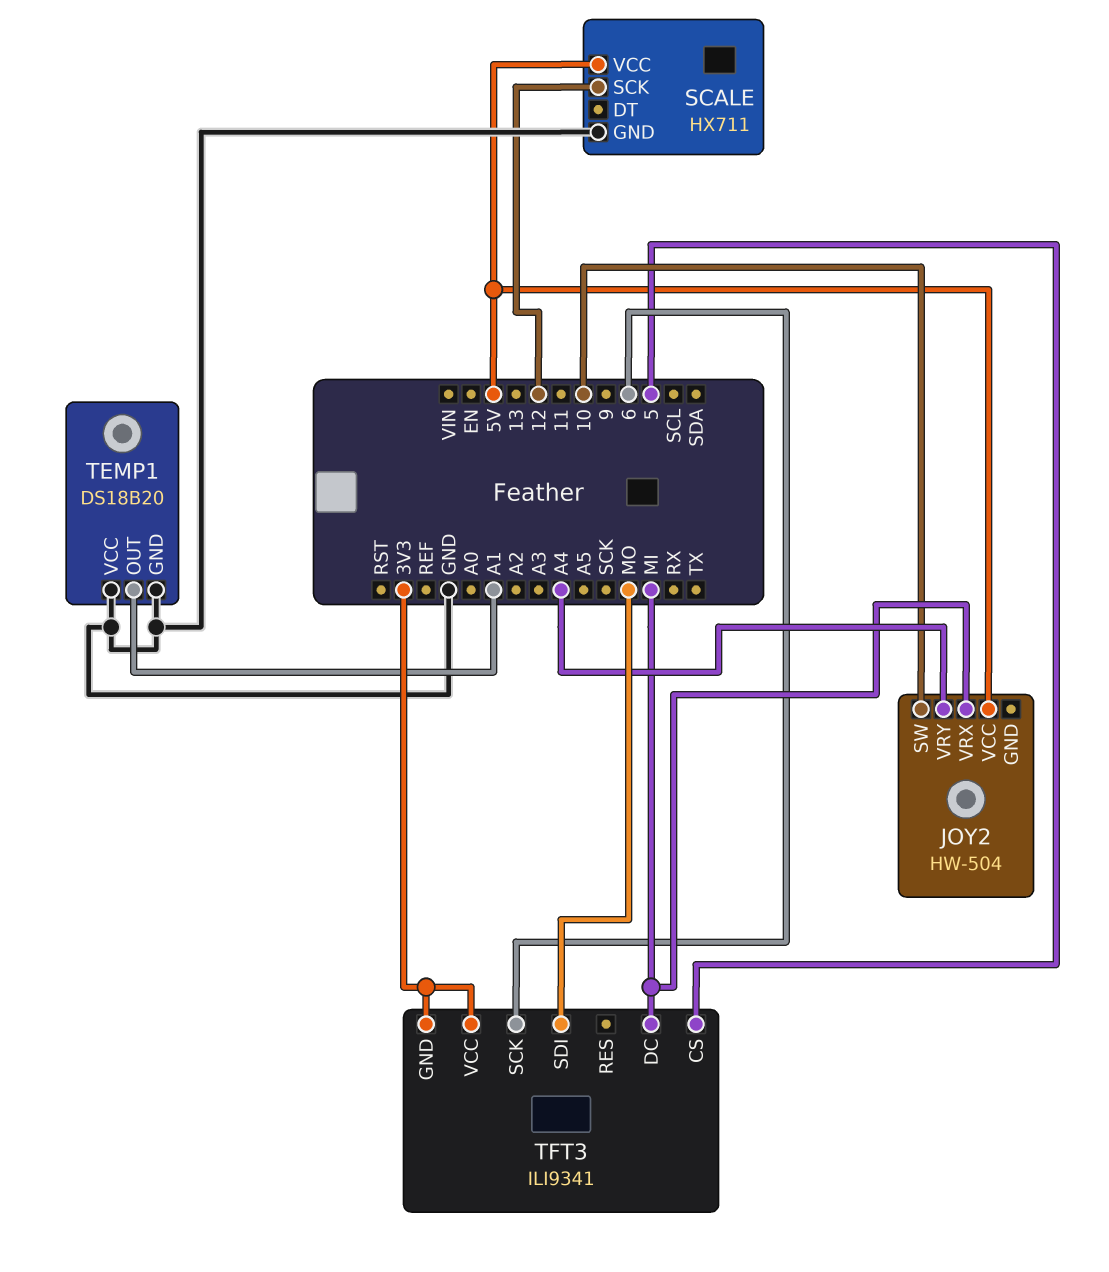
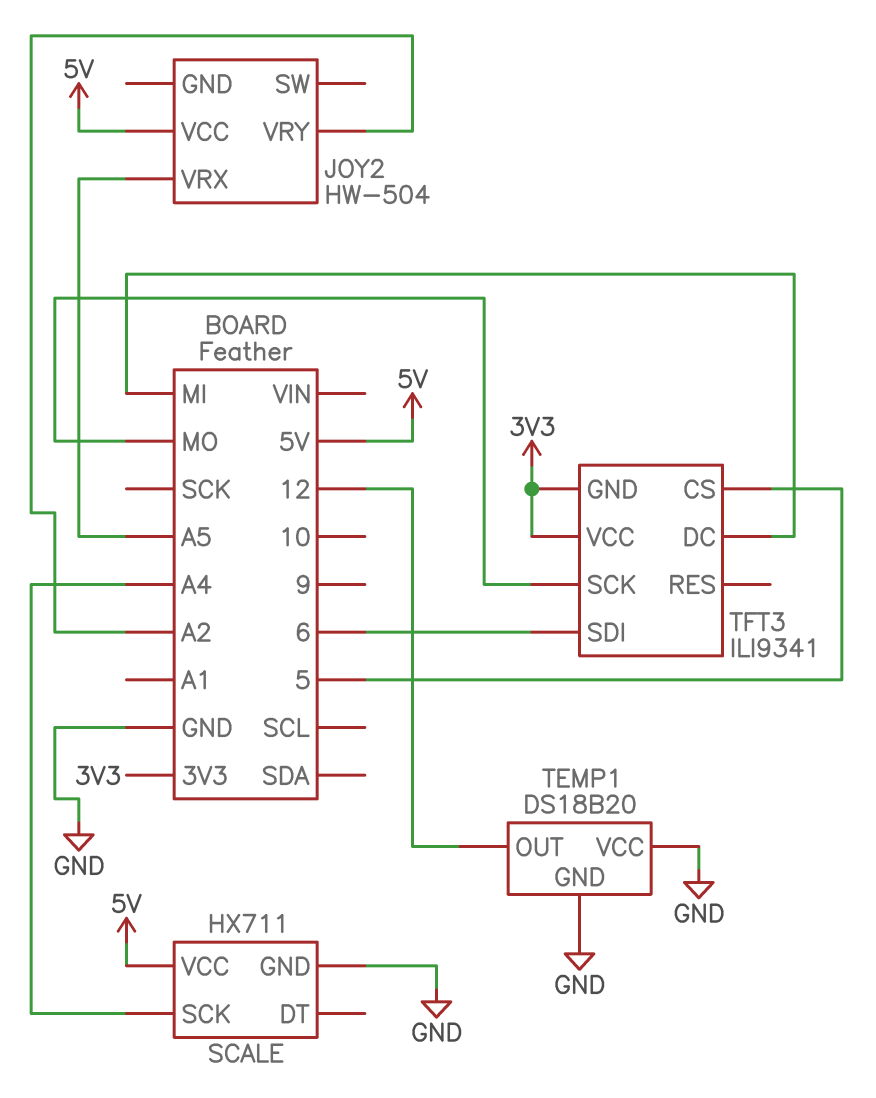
JOY2 pin SW: 10 -> none
JOY2 pin VRX: MI -> A5
JOY2 pin VRY: A4 -> A2
SCALE pin SCK: 12 -> A4
TEMP1 pin OUT: A1 -> 12
TFT3 pin SCK: 6 -> MO
TFT3 pin SDI: MO -> 6

